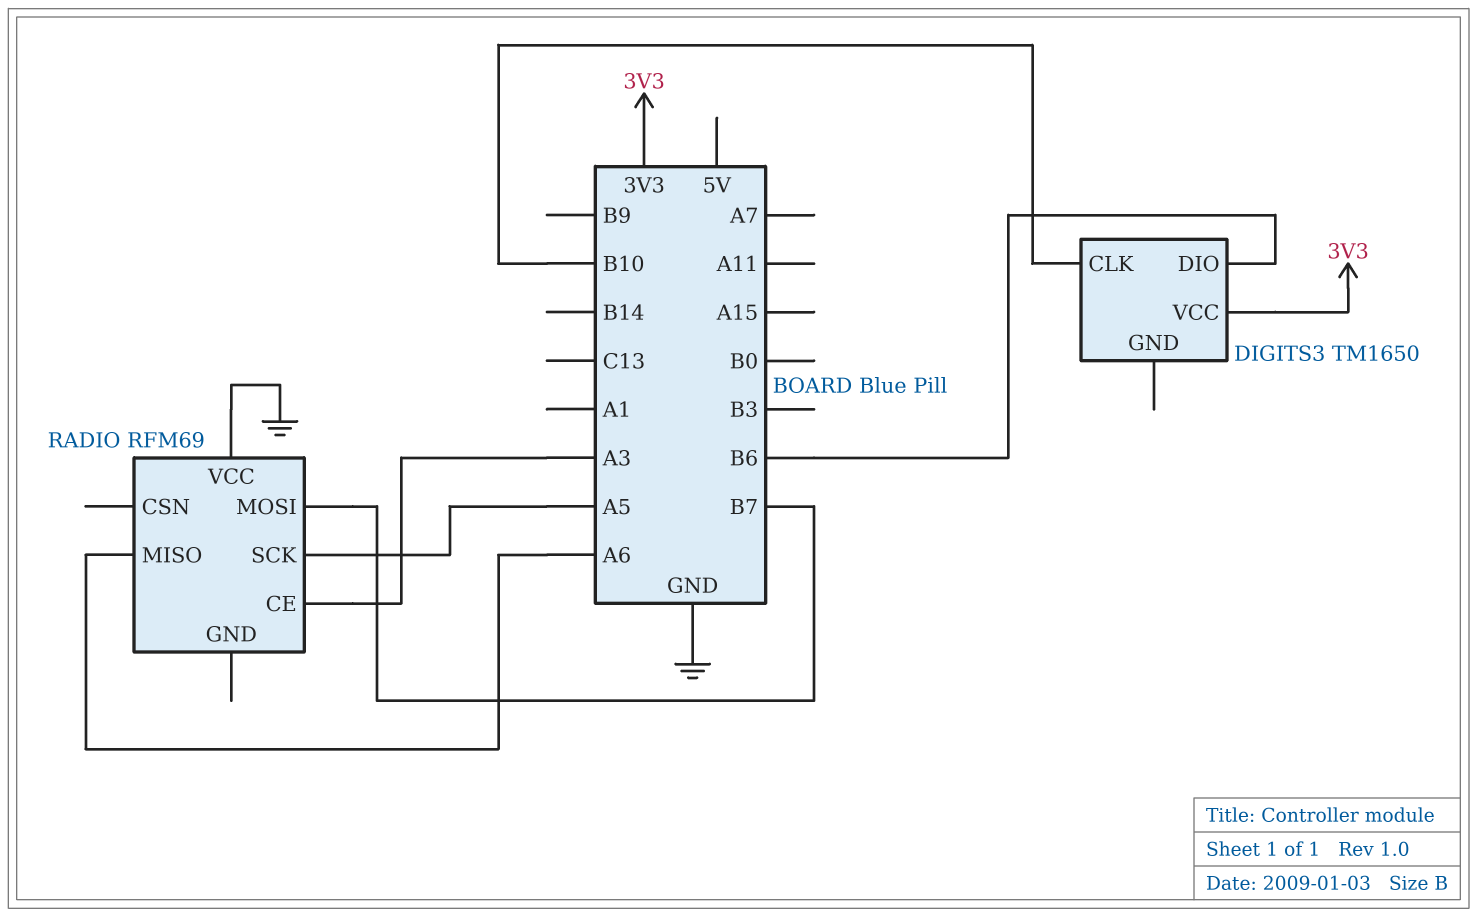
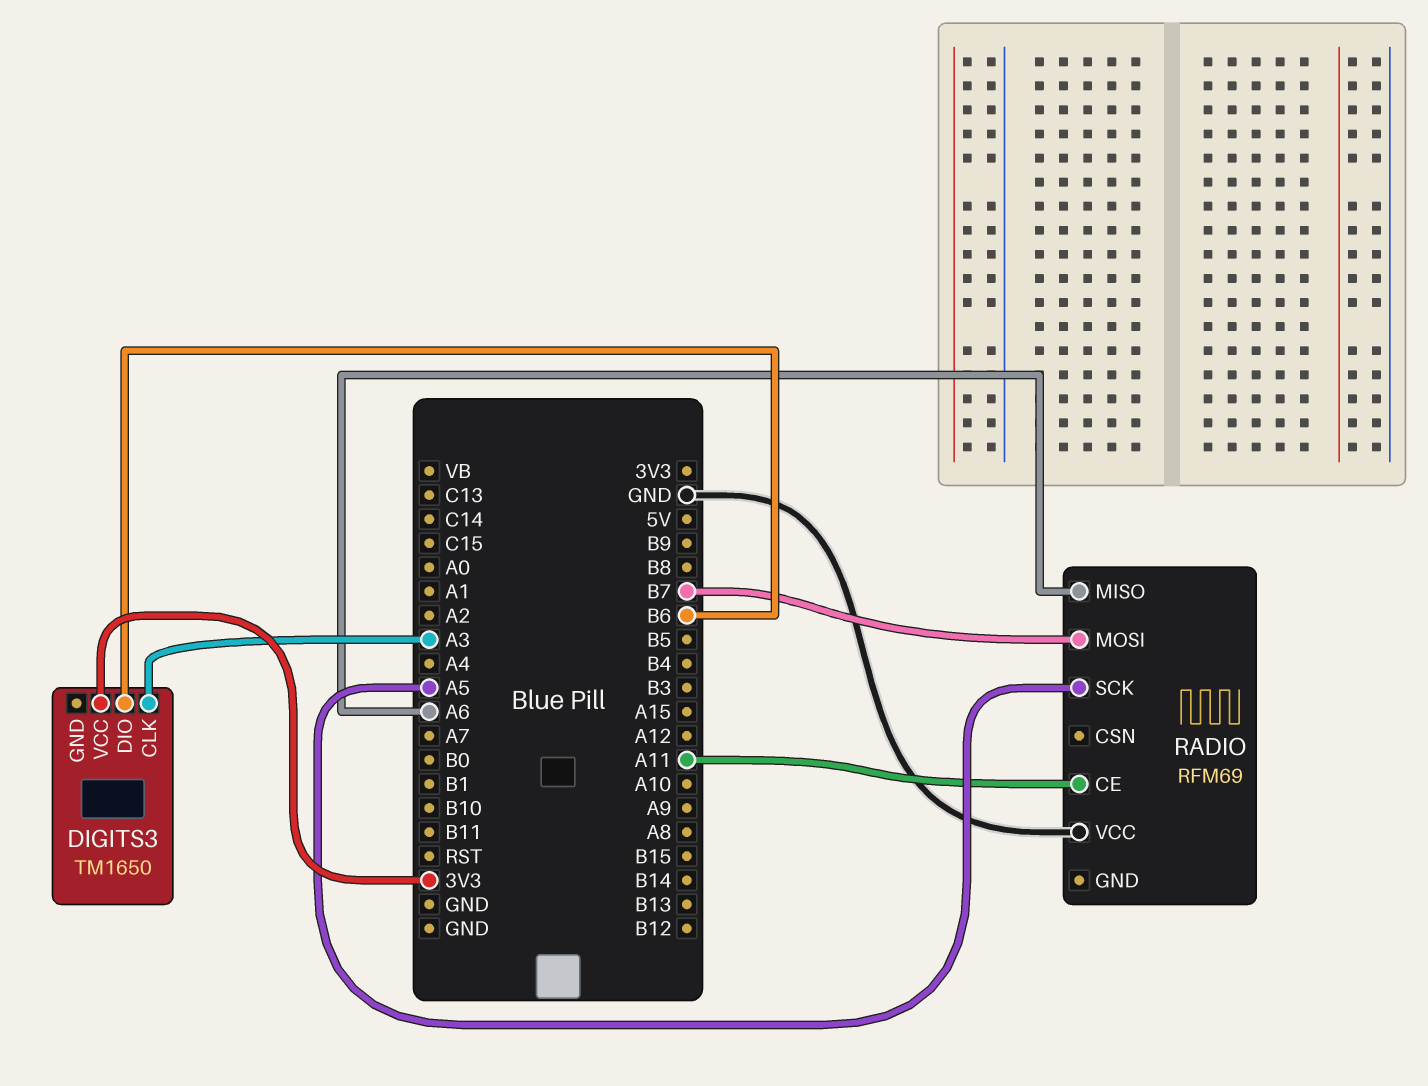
DIGITS3 pin CLK: B10 -> A3
RADIO pin CE: A3 -> A11

